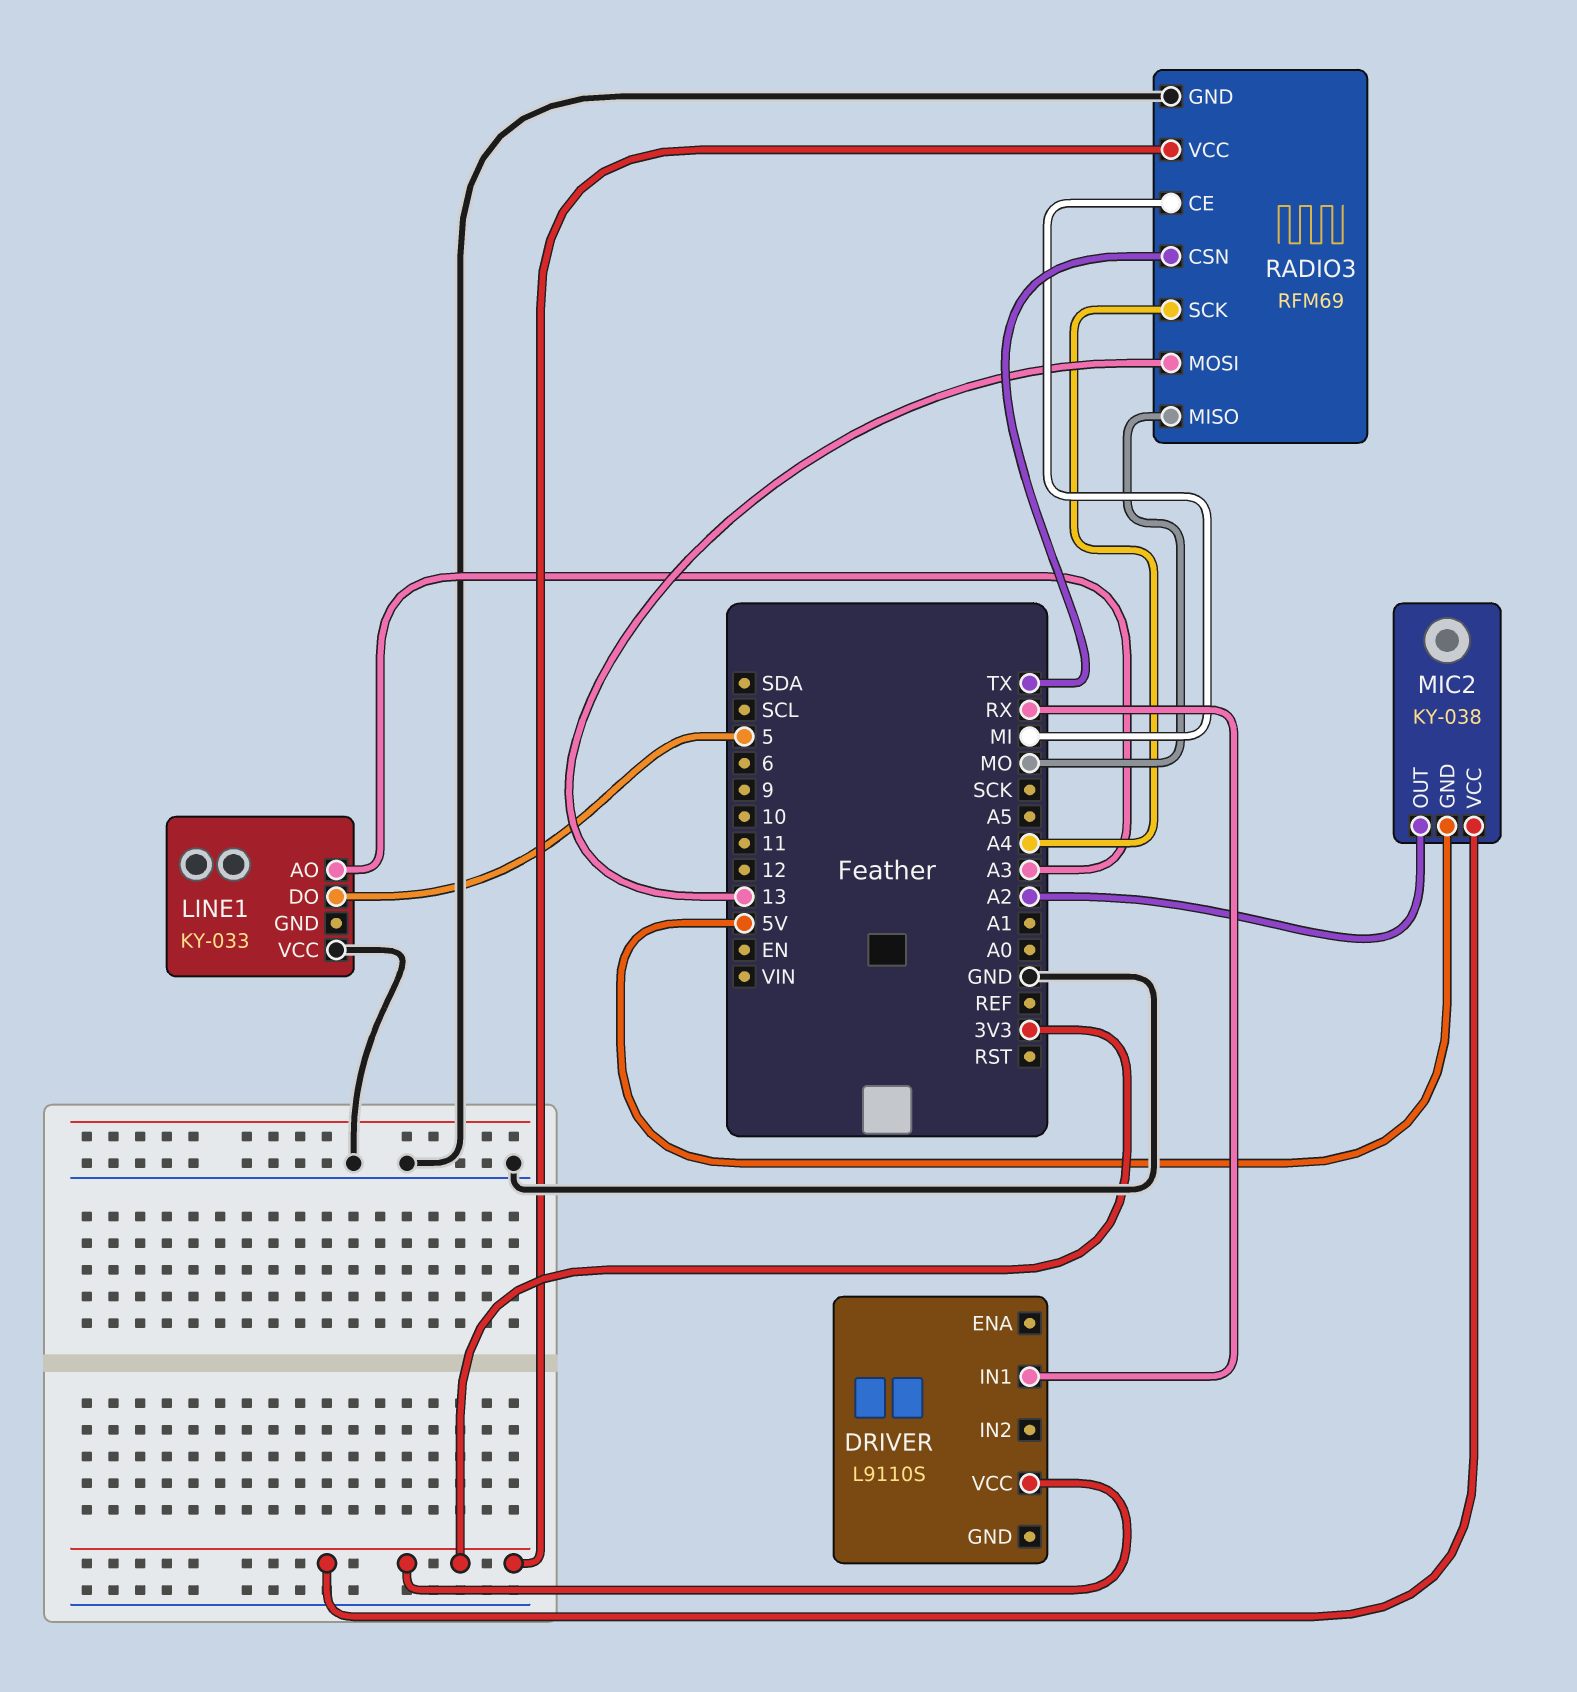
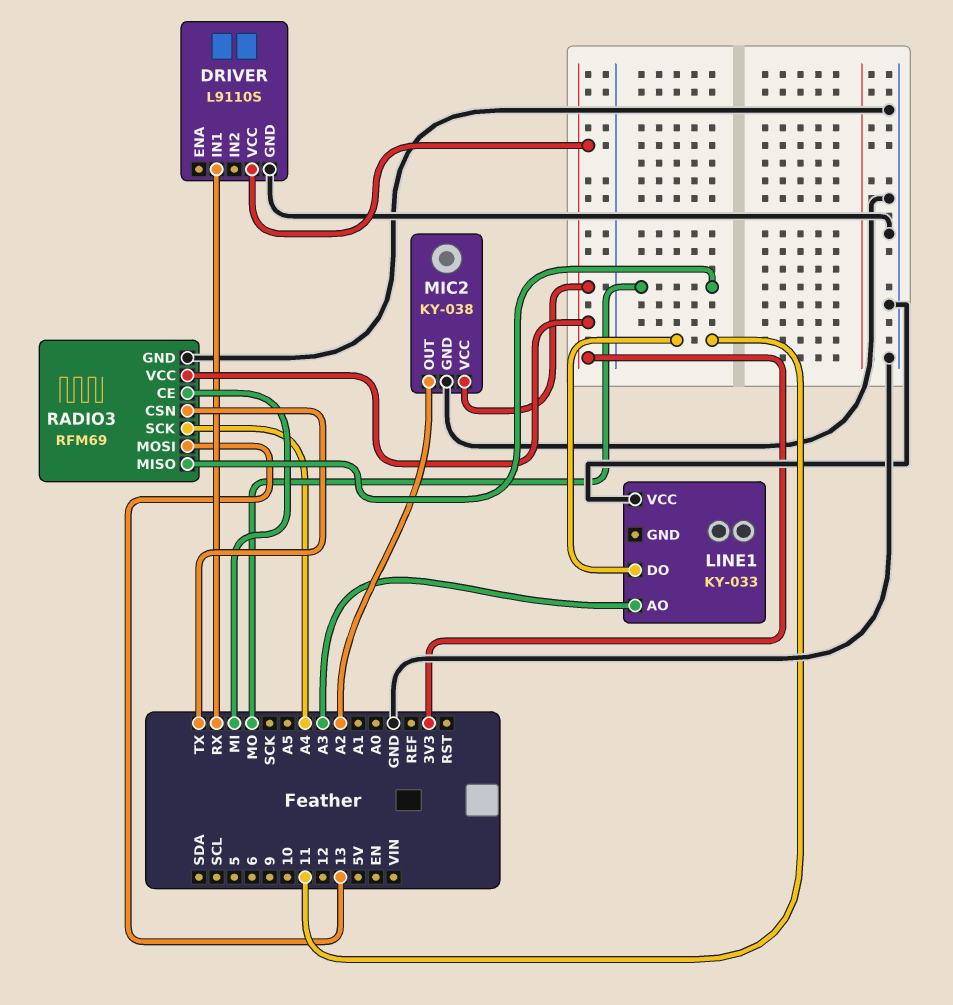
DRIVER pin GND: none -> GND
LINE1 pin DO: 5 -> 11
MIC2 pin GND: 5V -> GND

